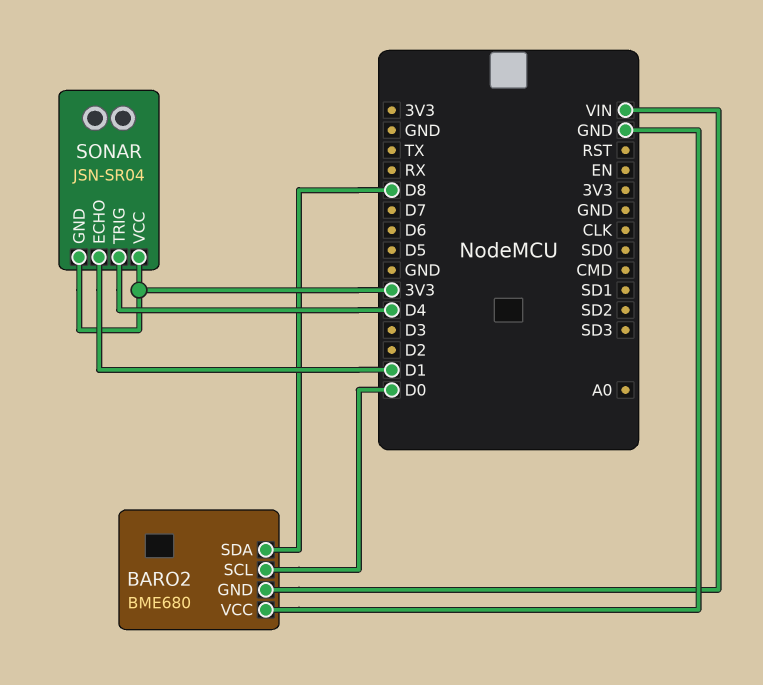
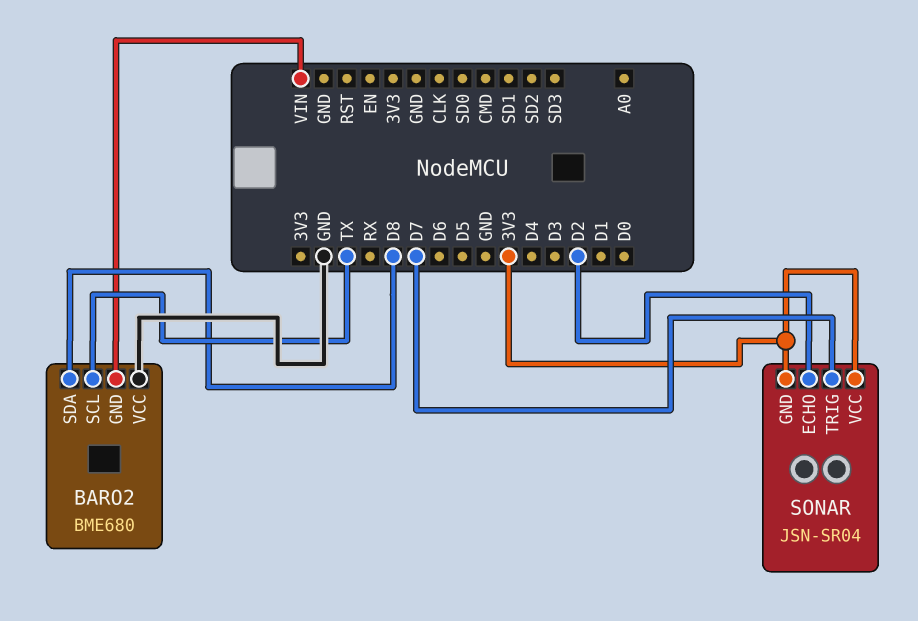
BARO2 pin SCL: D0 -> TX
SONAR pin ECHO: D1 -> D2
SONAR pin TRIG: D4 -> D7

